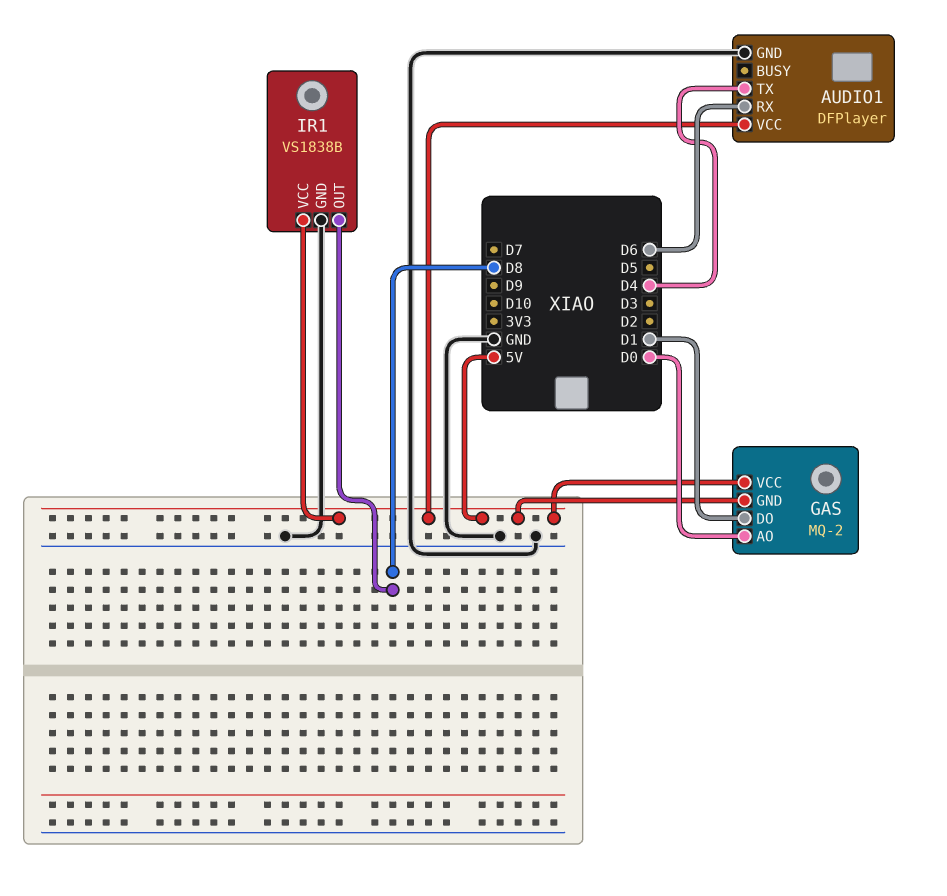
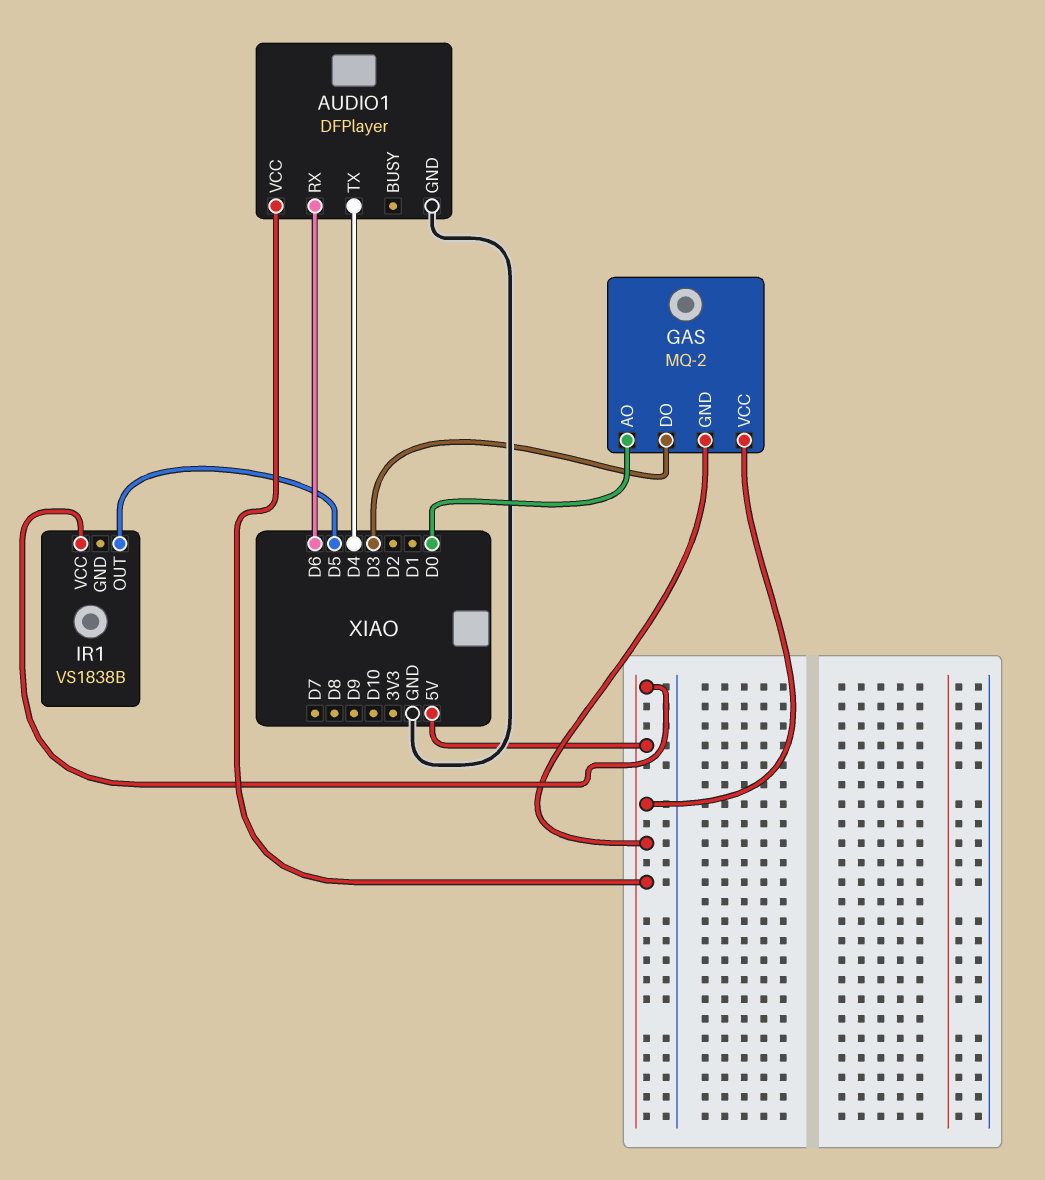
GAS pin DO: D1 -> D3
IR1 pin GND: GND -> none
IR1 pin OUT: D8 -> D5

